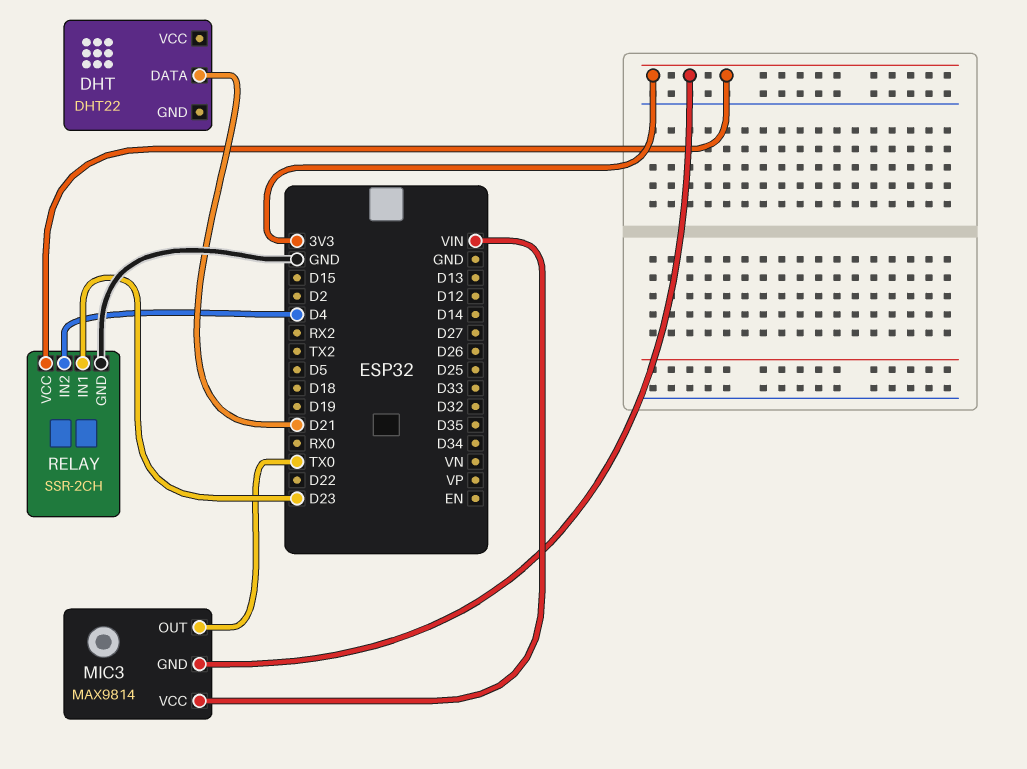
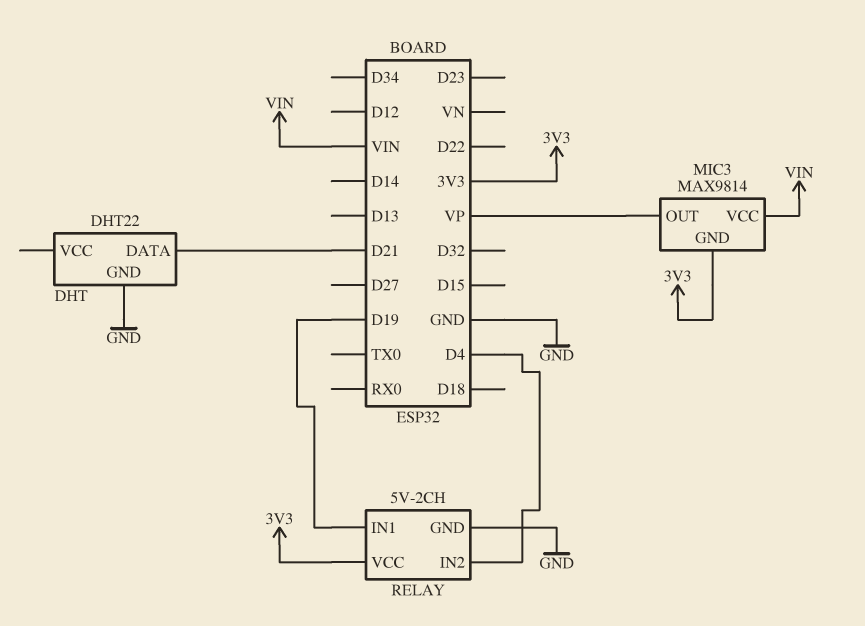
DHT pin GND: none -> GND
MIC3 pin OUT: TX0 -> VP
RELAY: SSR-2CH -> 5V-2CH
RELAY pin IN1: D23 -> D19

